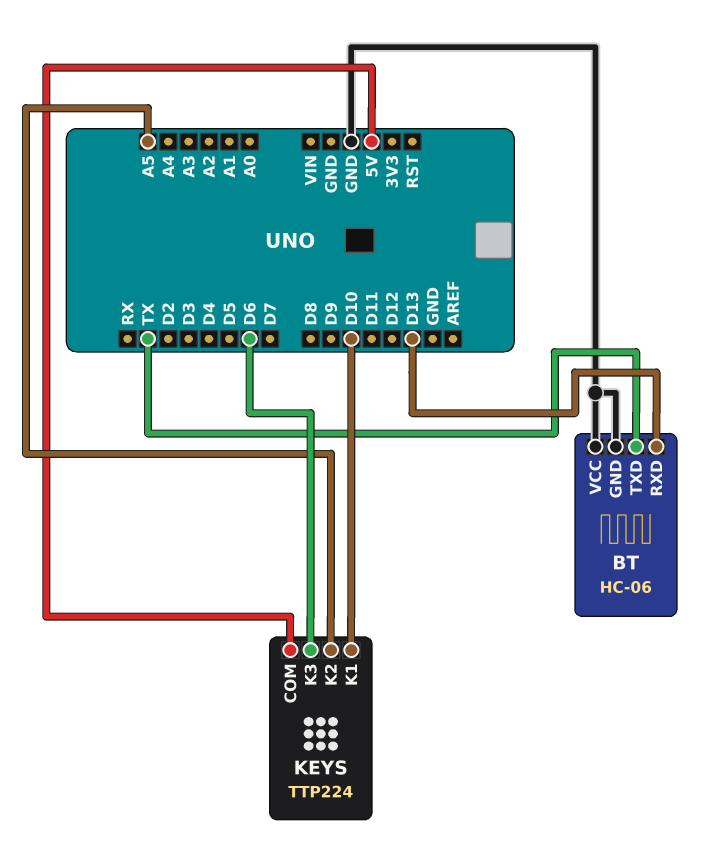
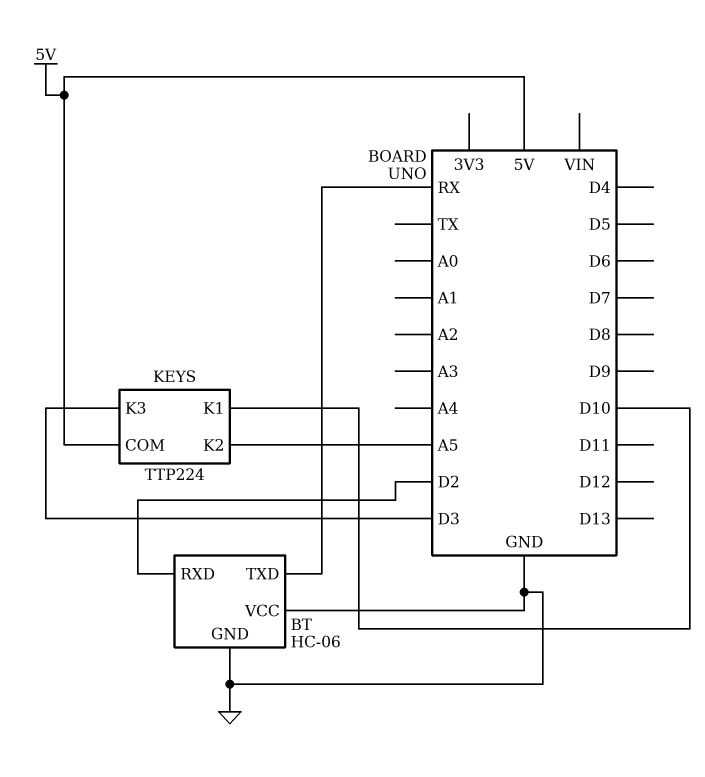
BT pin RXD: D13 -> D2
BT pin TXD: TX -> RX
KEYS pin K3: D6 -> D3

